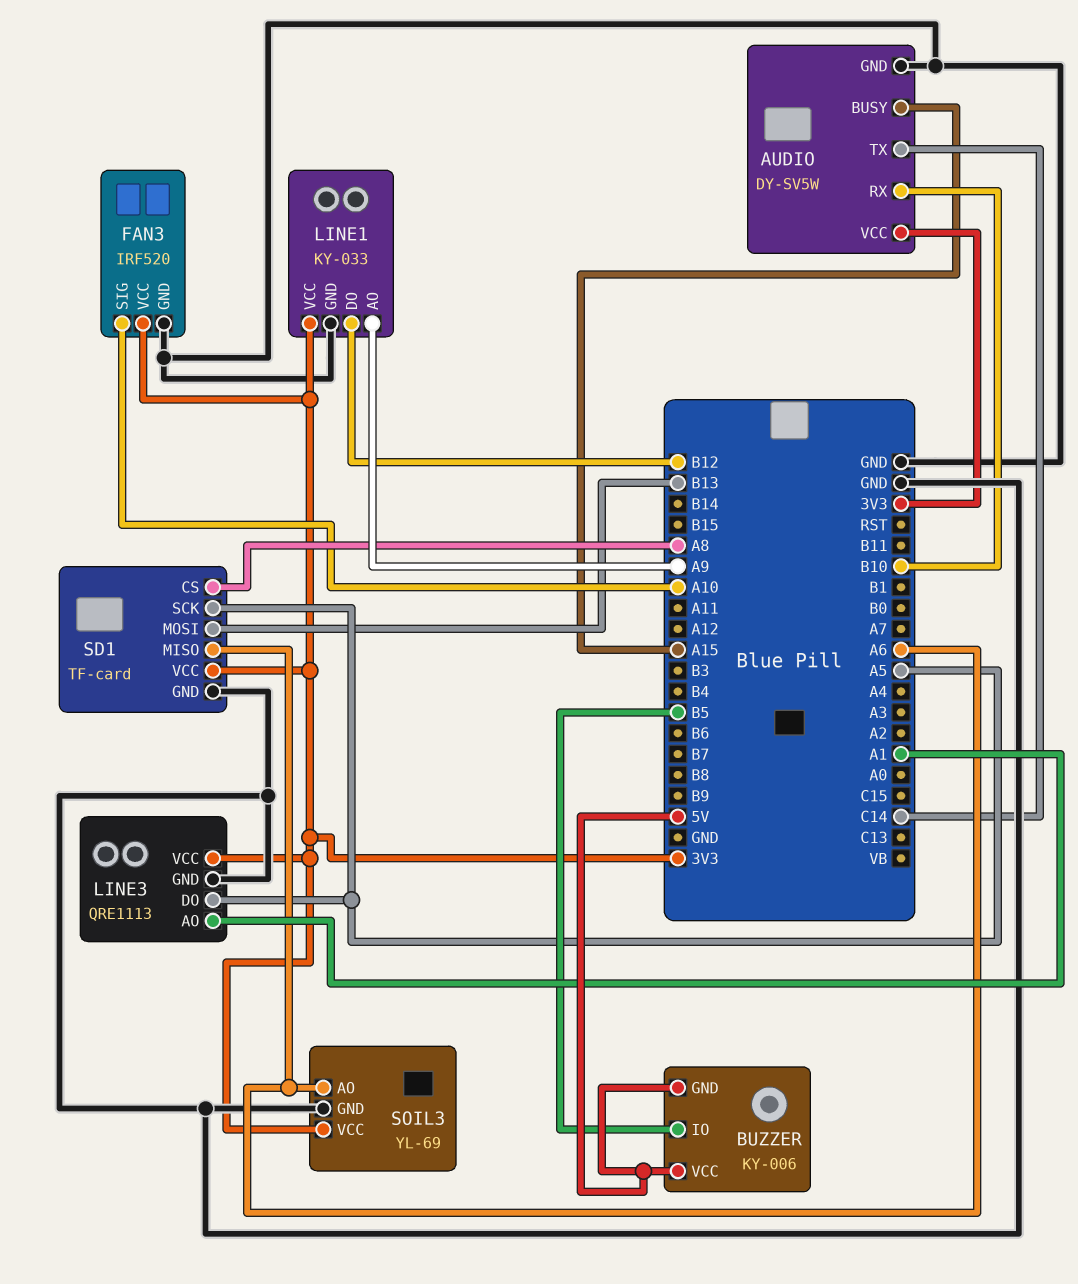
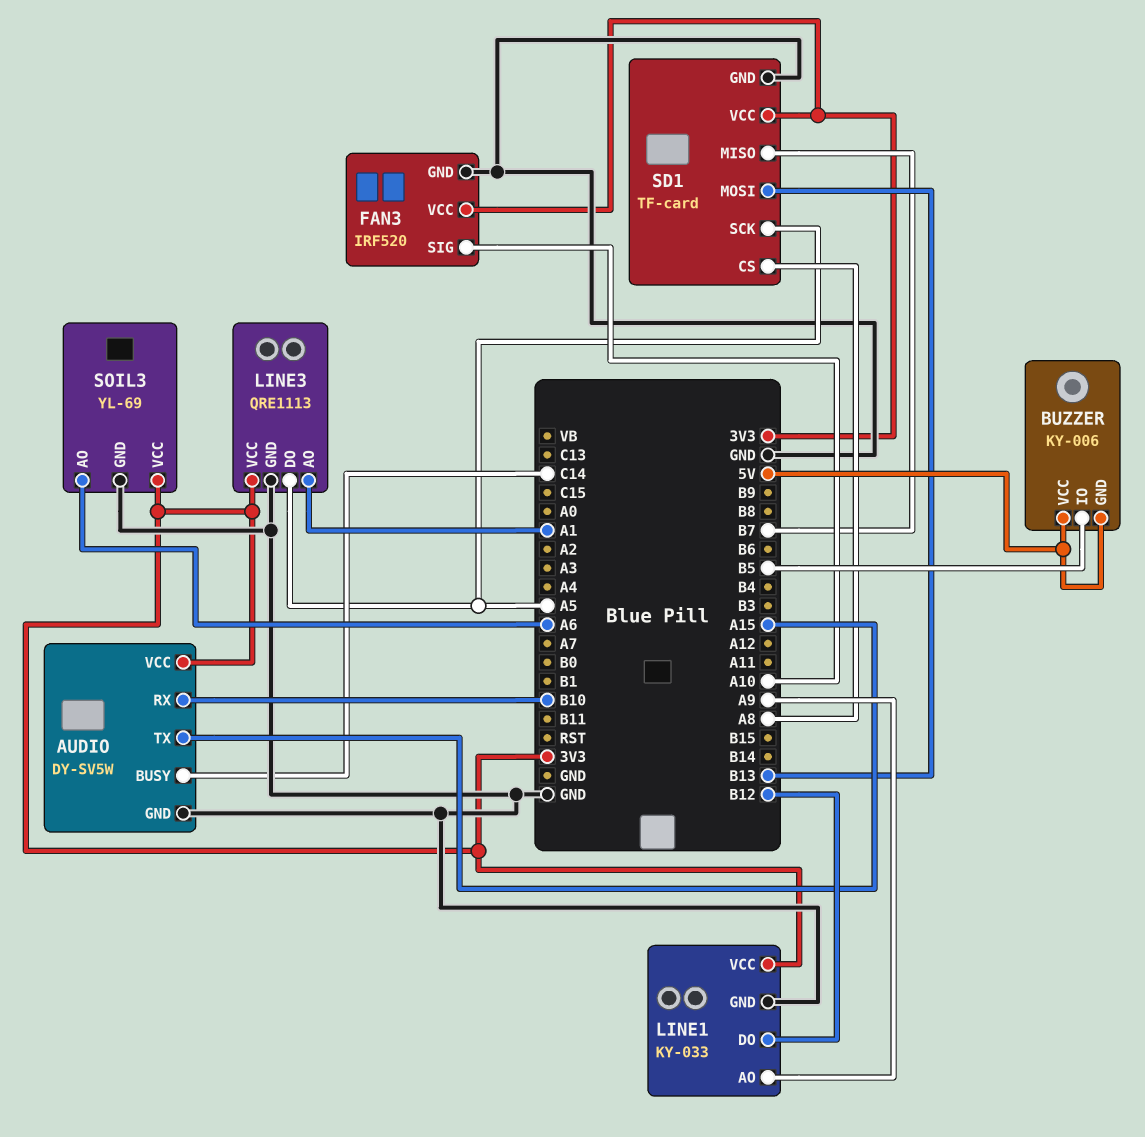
AUDIO pin BUSY: A15 -> C14
AUDIO pin TX: C14 -> A15
SD1 pin MISO: A6 -> B7

